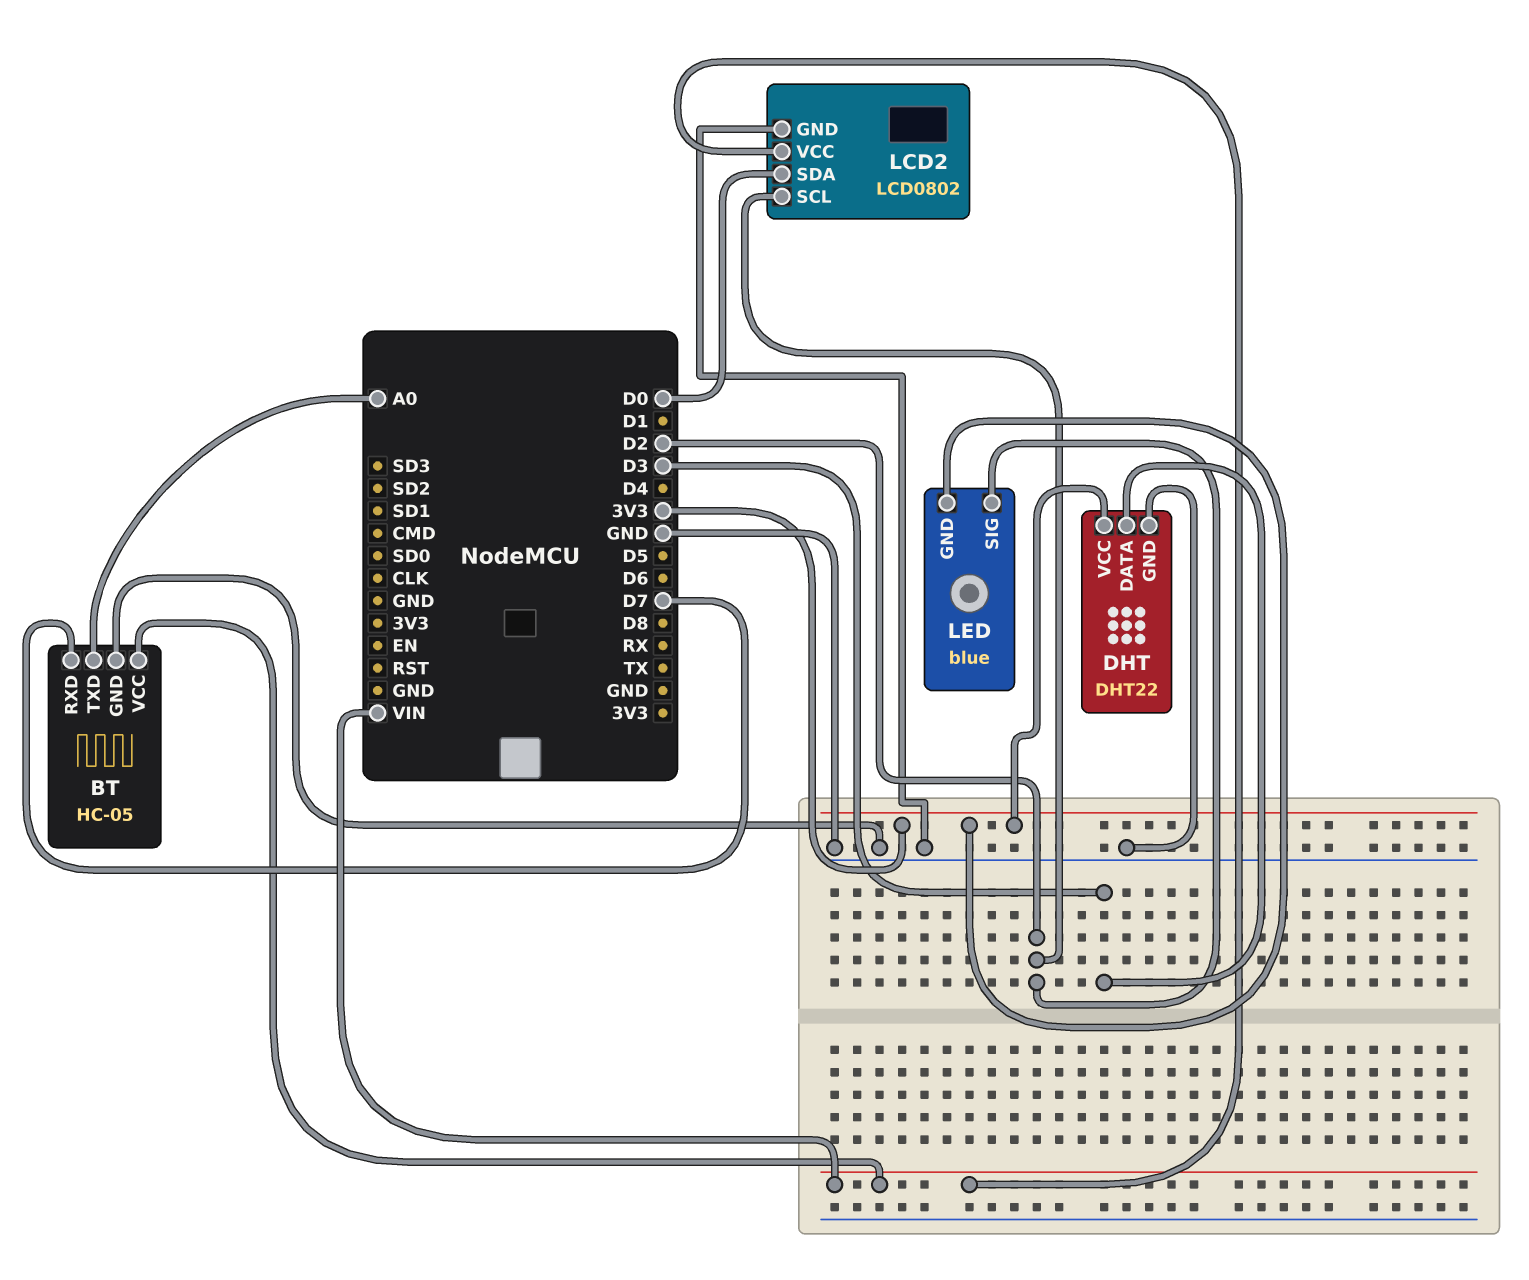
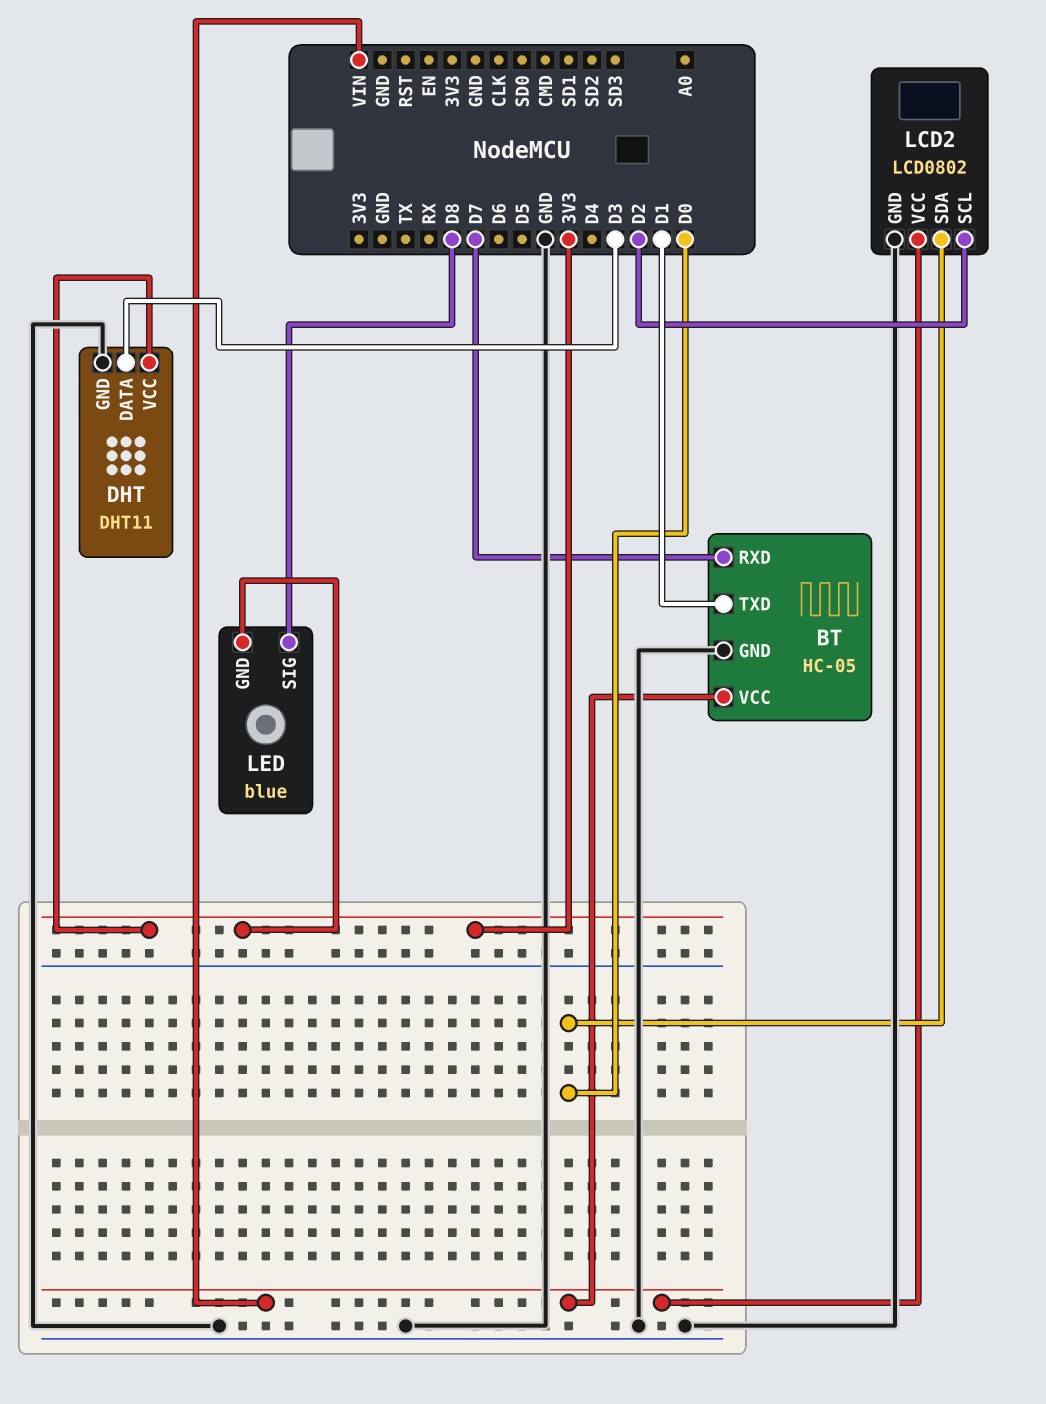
BT pin TXD: A0 -> D1
DHT: DHT22 -> DHT11
LED pin SIG: D2 -> D8

